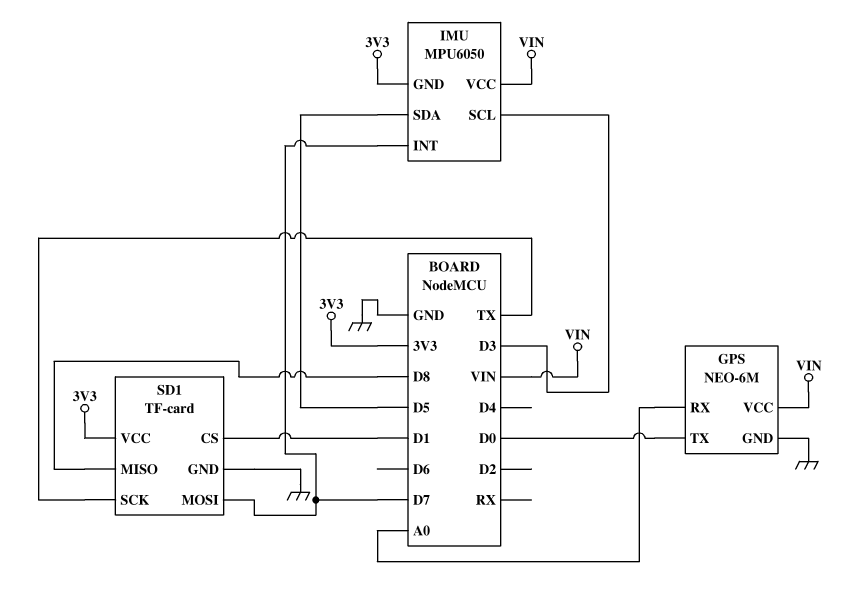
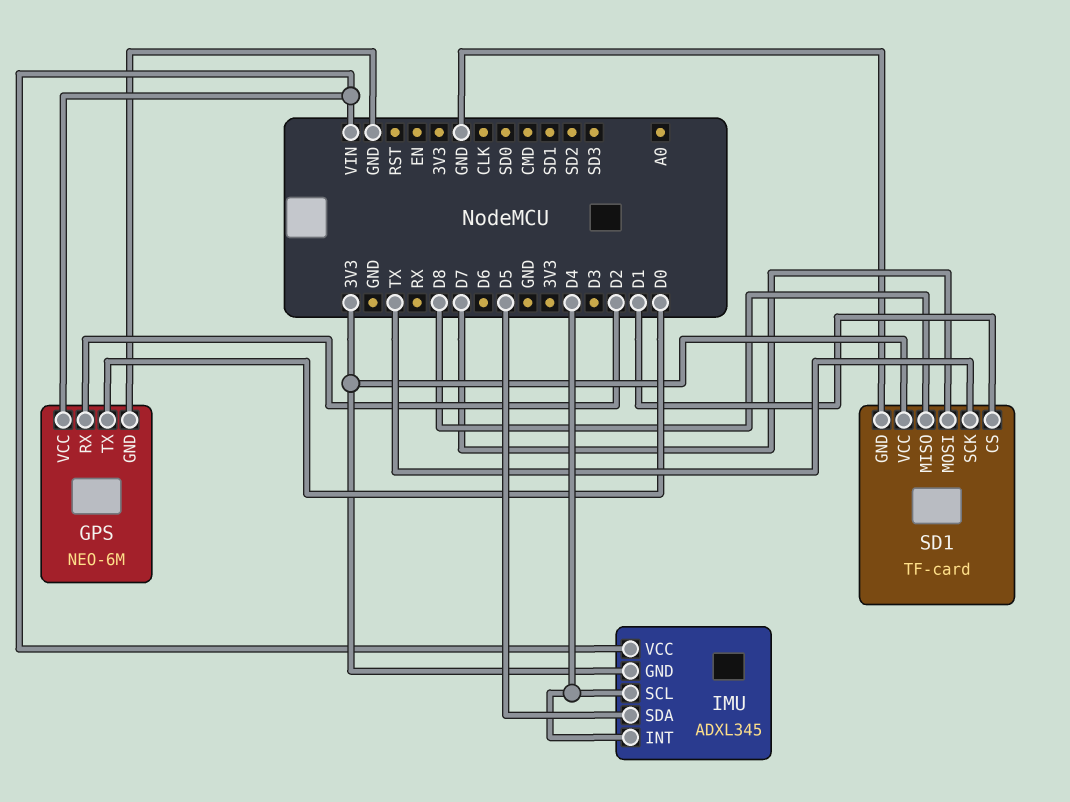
GPS pin RX: A0 -> D2
IMU: MPU6050 -> ADXL345
IMU pin INT: D7 -> D4
IMU pin SCL: D3 -> D4

